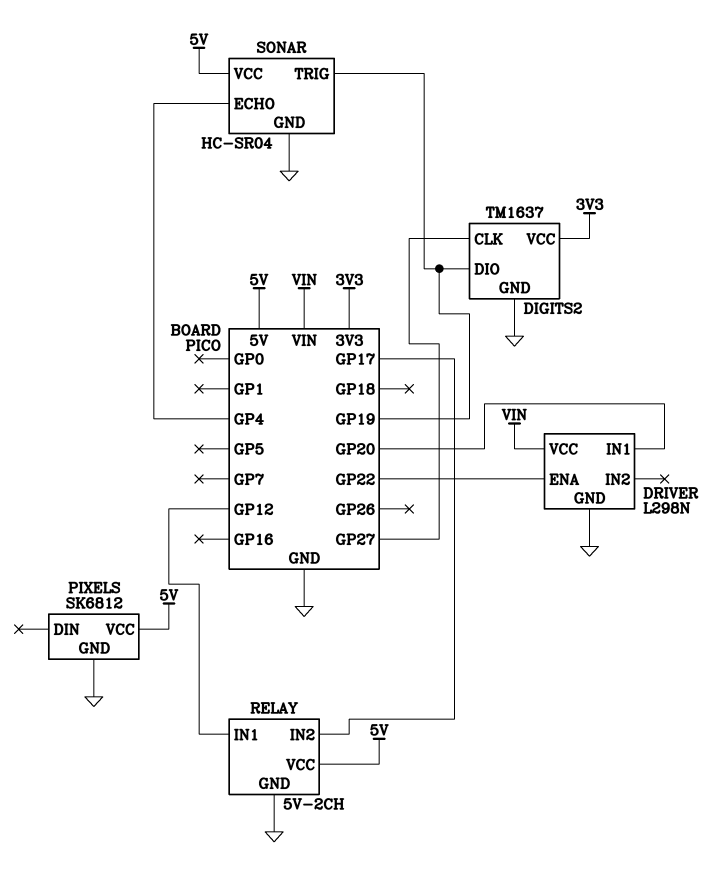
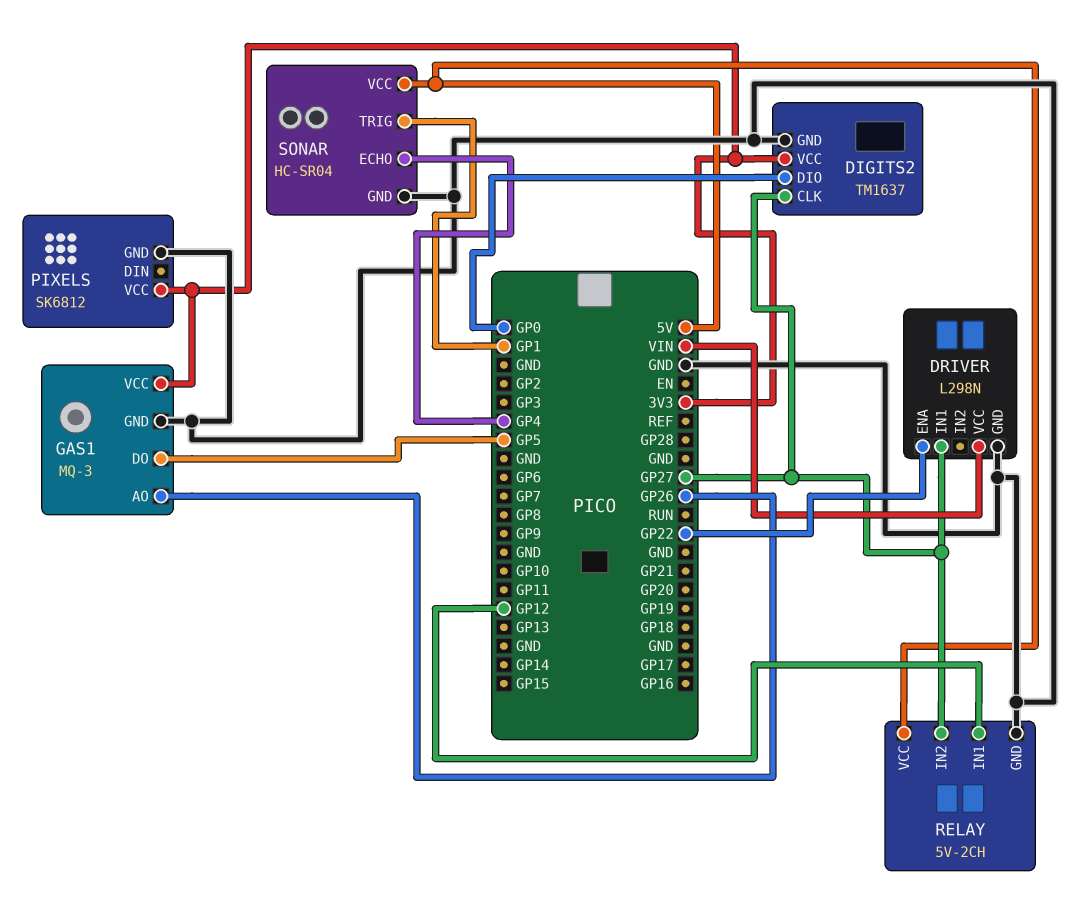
DIGITS2 pin DIO: GP19 -> GP0
DRIVER pin IN1: GP20 -> GP27
GAS1: none -> MQ-3
GAS1 pin AO: none -> GP26
GAS1 pin DO: none -> GP5
GAS1 pin GND: none -> GND
GAS1 pin VCC: none -> 3V3
PIXELS pin VCC: 5V -> 3V3
RELAY pin IN2: GP17 -> GP27
SONAR pin TRIG: GP19 -> GP1

